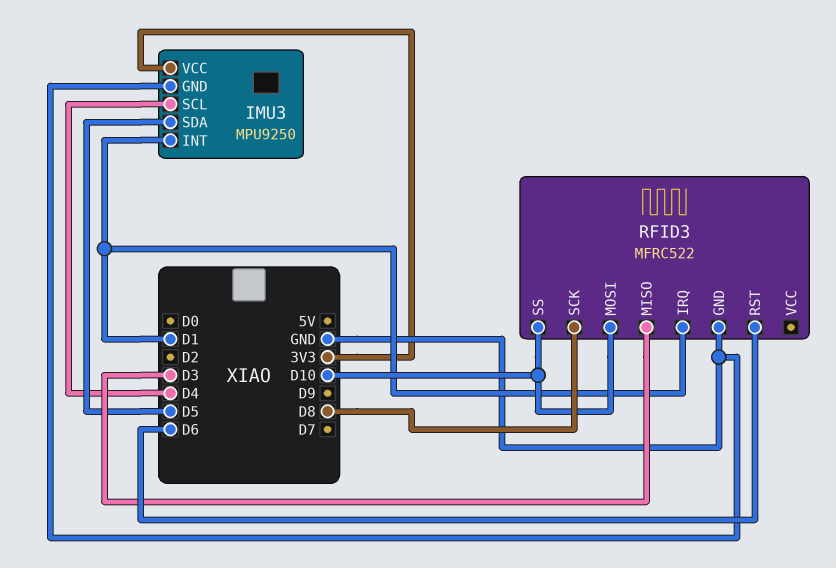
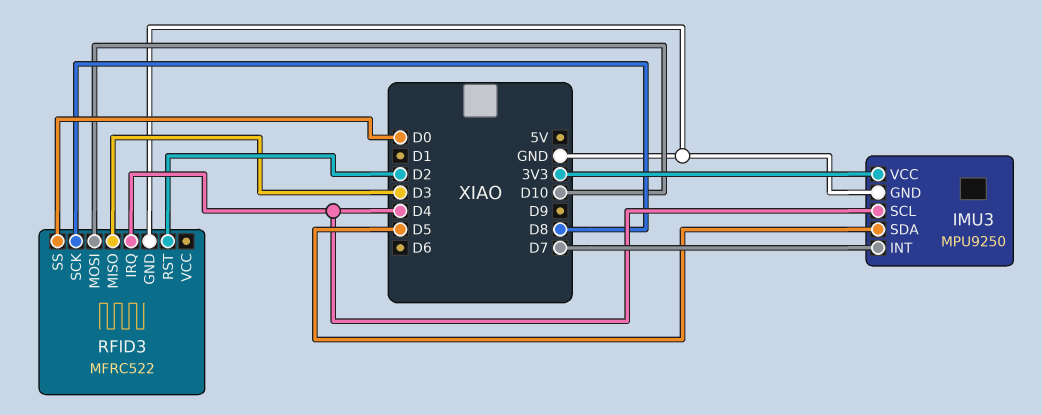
IMU3 pin INT: D1 -> D7
RFID3 pin IRQ: D1 -> D4
RFID3 pin RST: D6 -> D2
RFID3 pin SS: D10 -> D0

